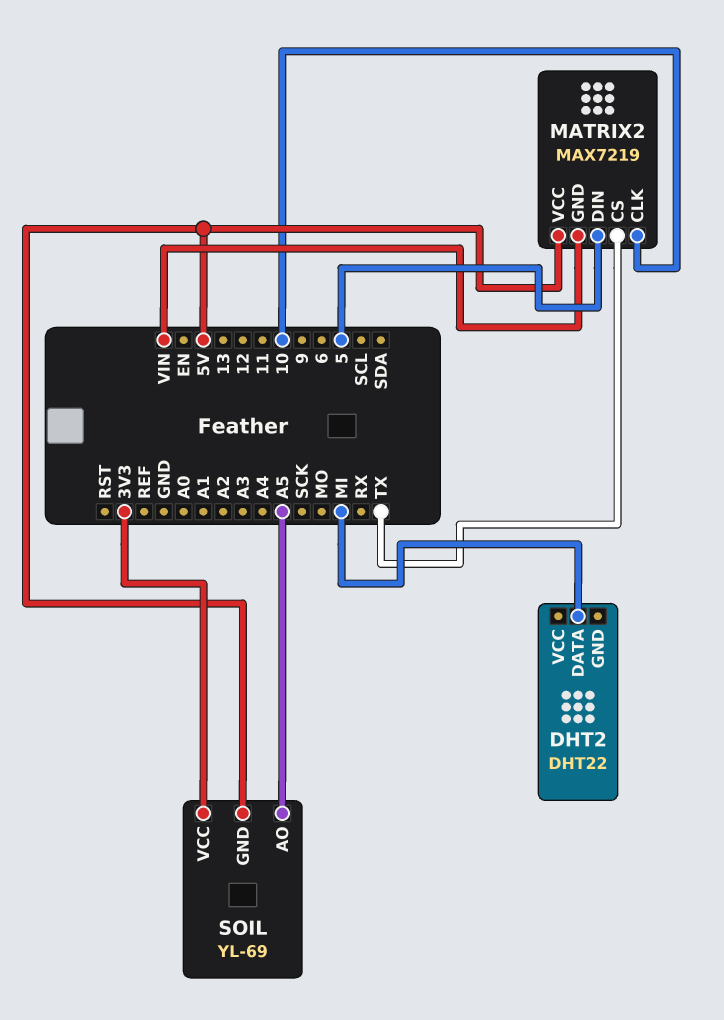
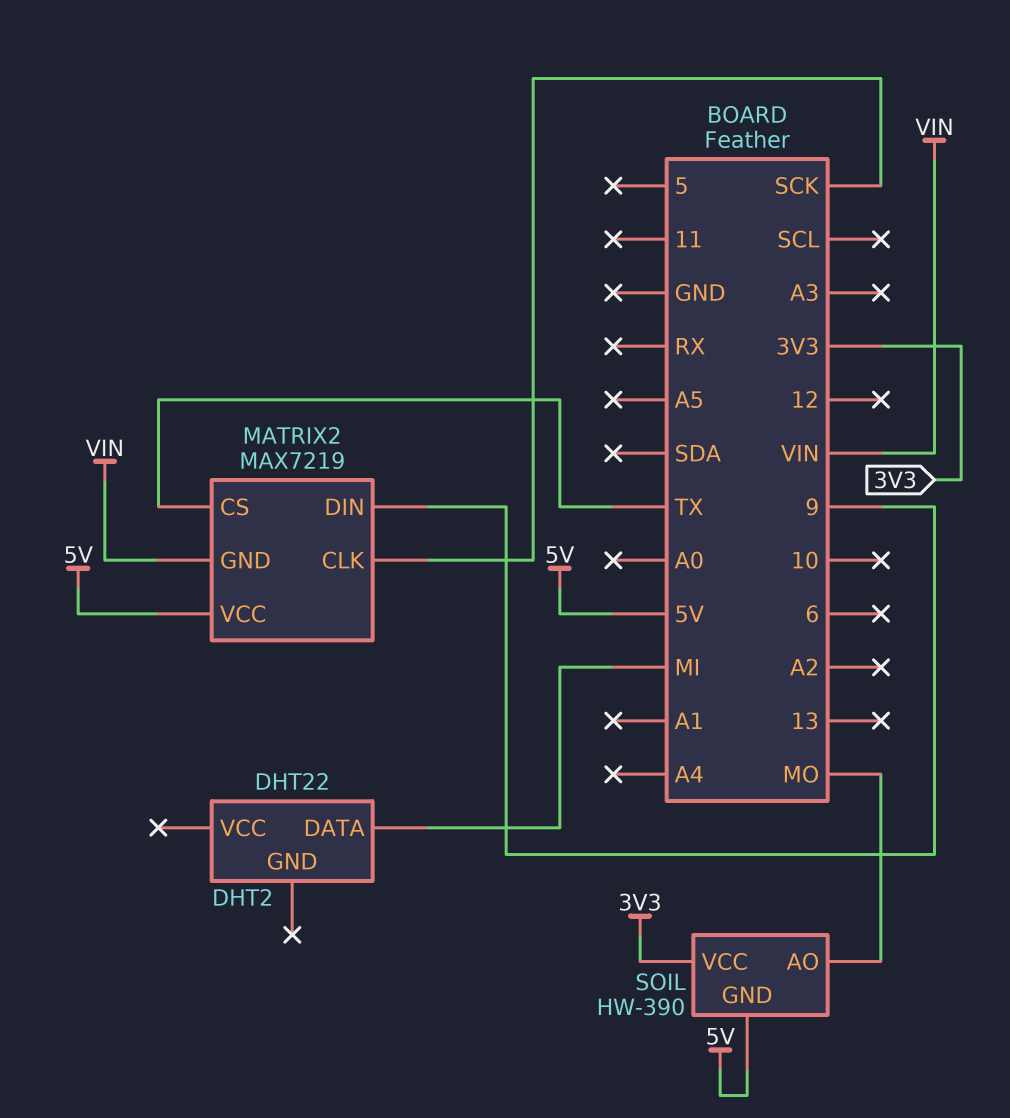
MATRIX2 pin CLK: 10 -> SCK
MATRIX2 pin DIN: 5 -> 9
SOIL: YL-69 -> HW-390
SOIL pin AO: A5 -> MO

